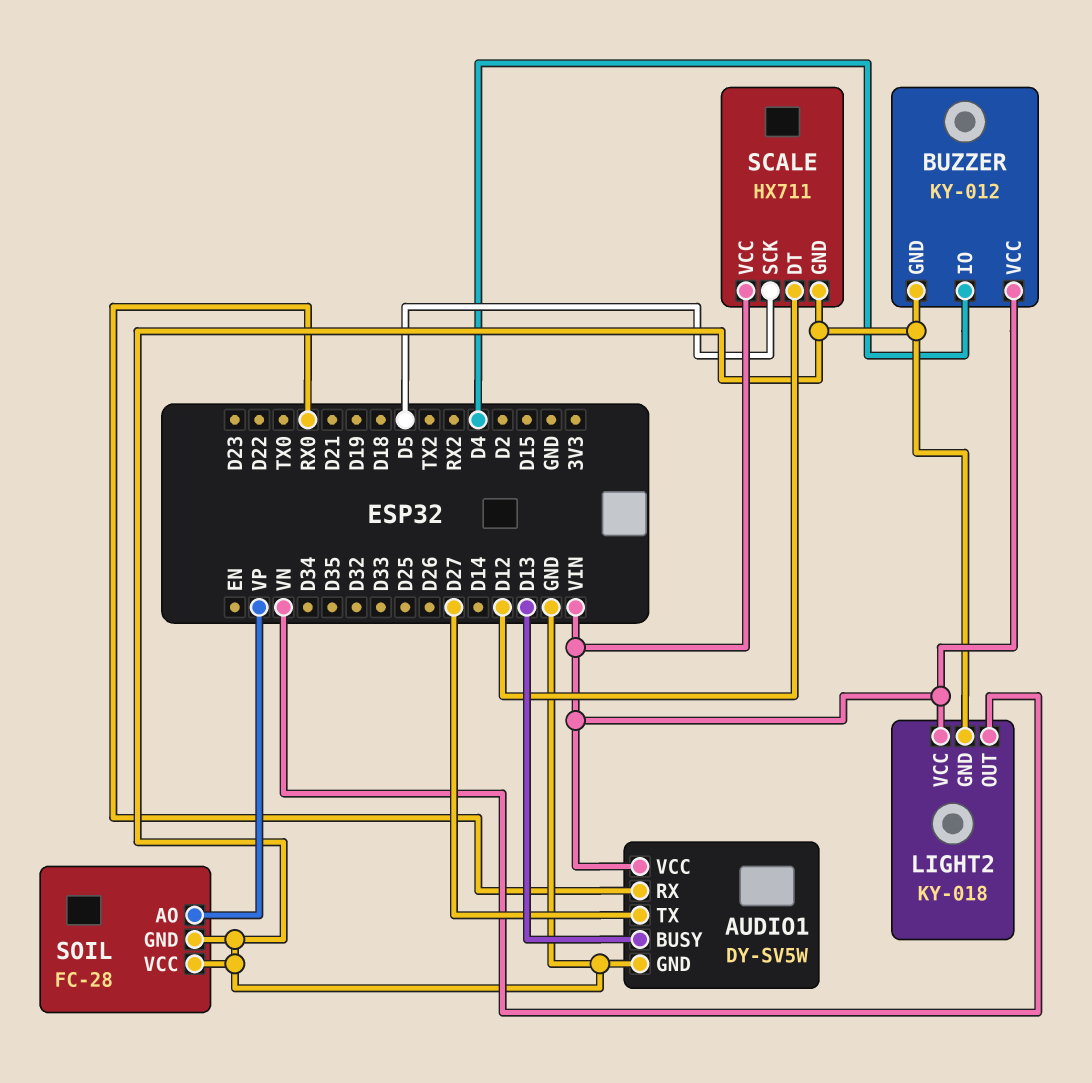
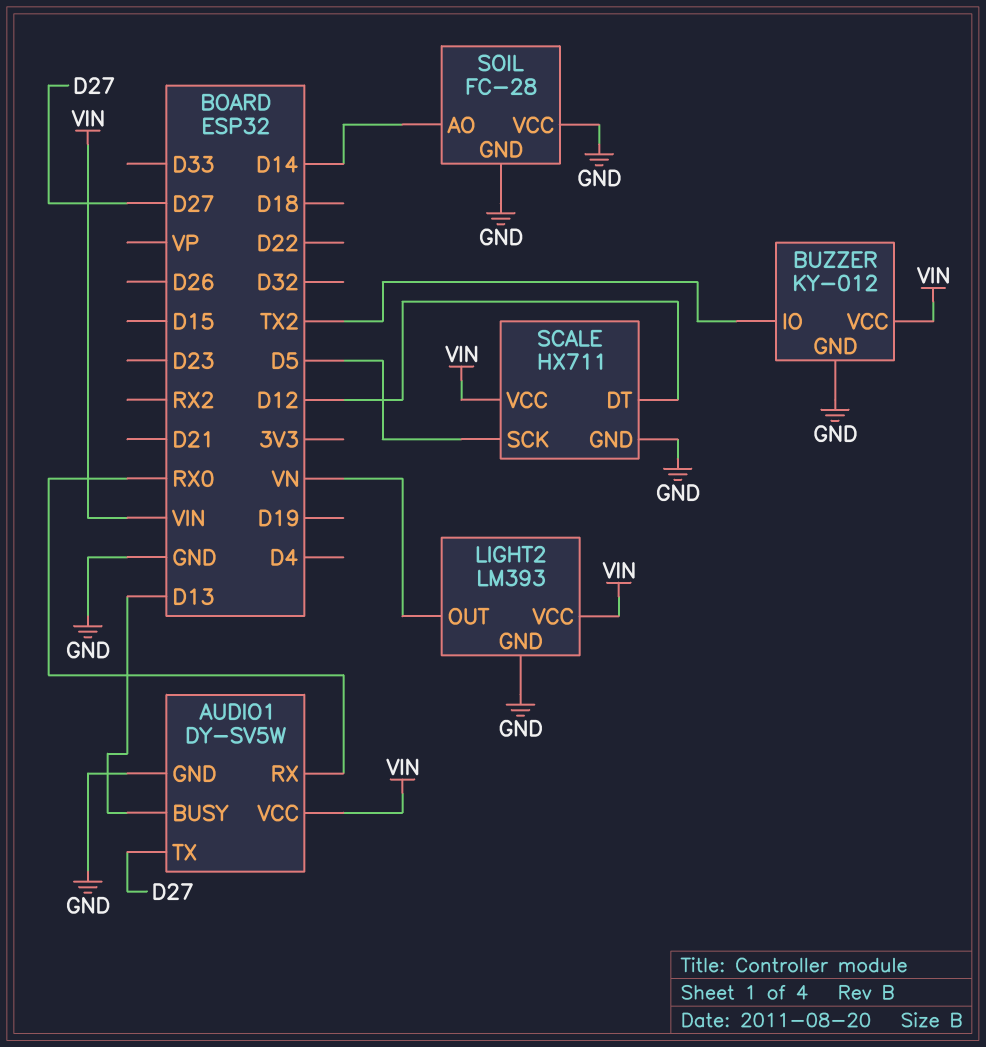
BUZZER pin IO: D4 -> TX2
LIGHT2: KY-018 -> LM393
SOIL pin AO: VP -> D14

